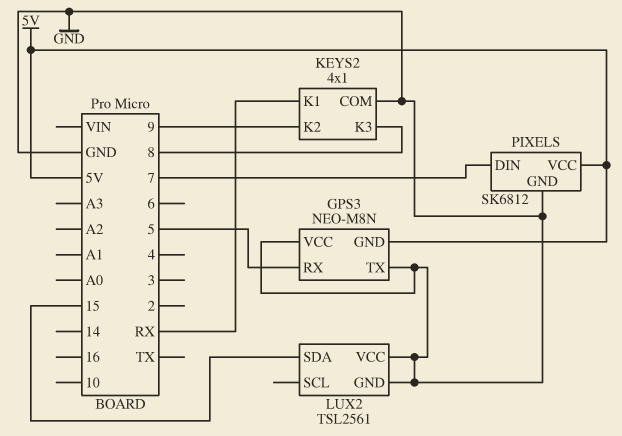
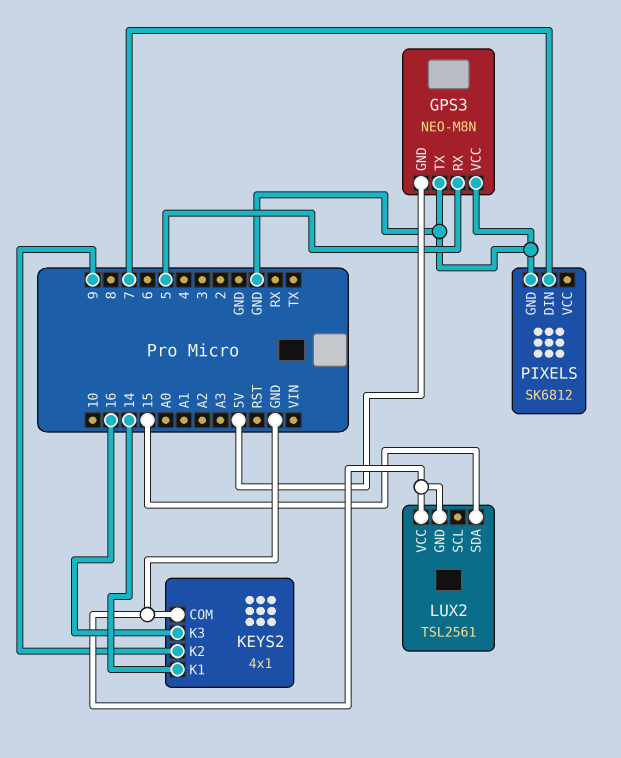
KEYS2 pin K1: RX -> 14
KEYS2 pin K3: 8 -> 16
PIXELS pin VCC: 5V -> none

